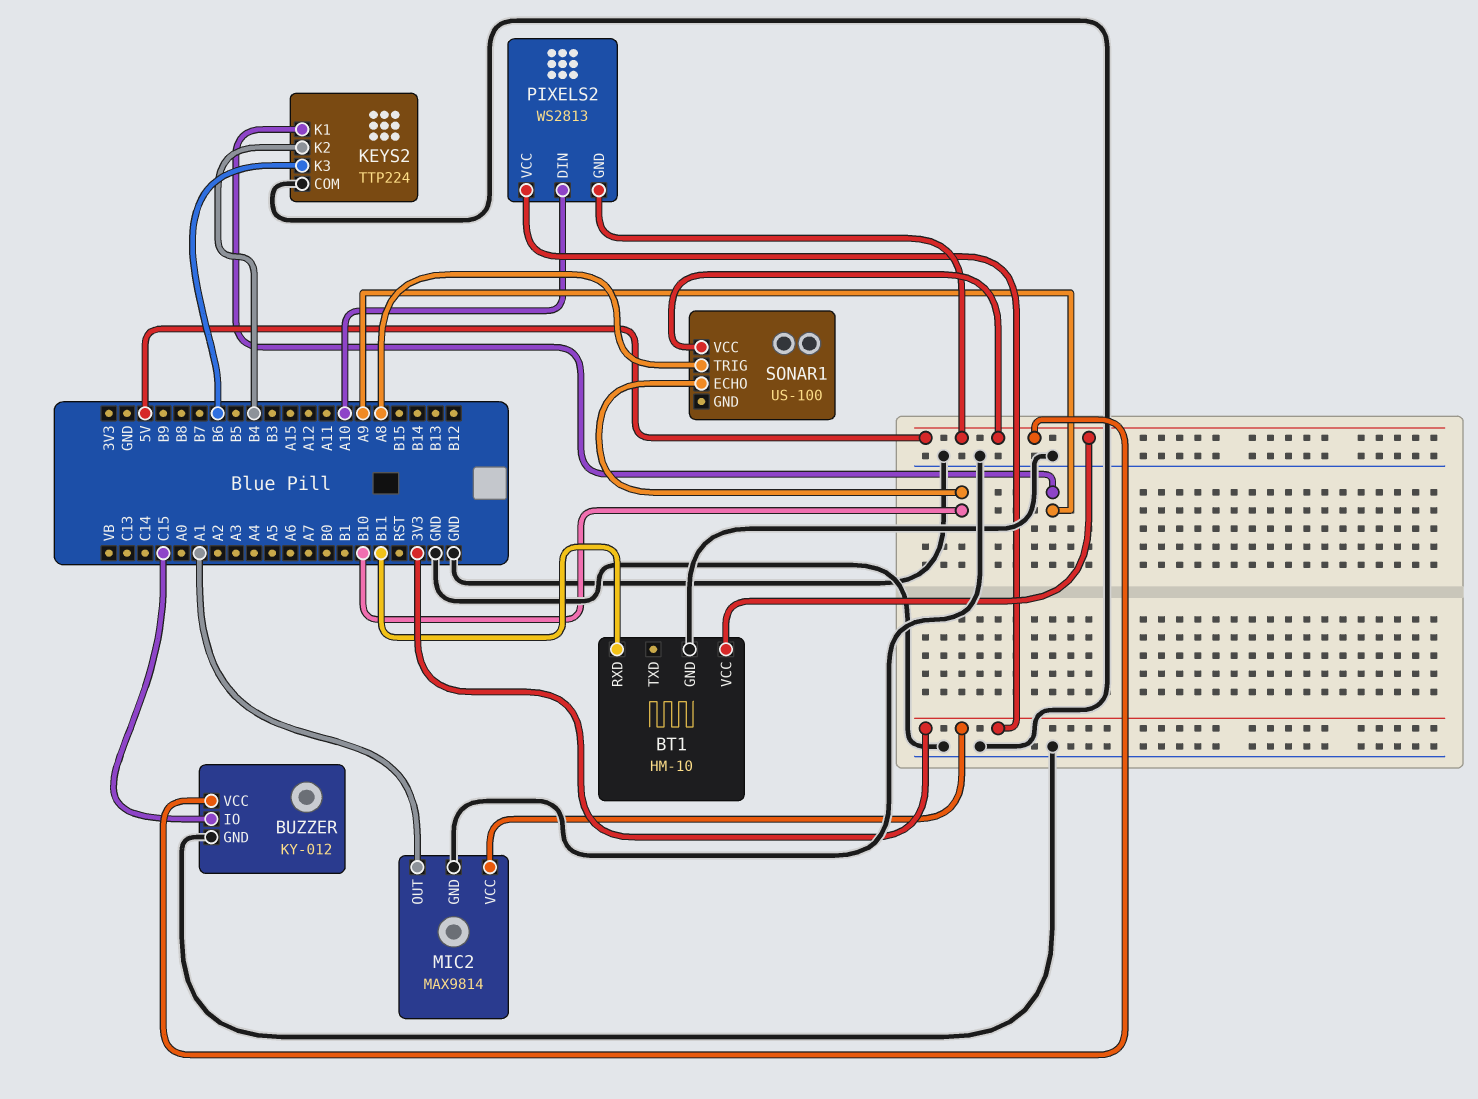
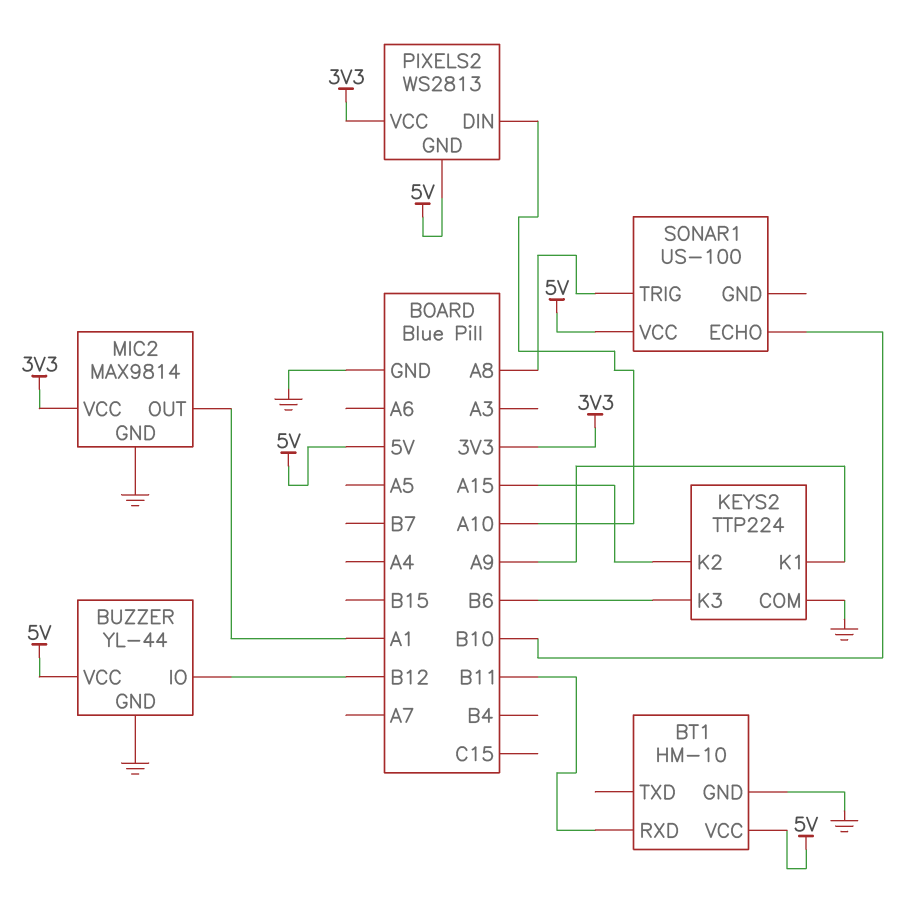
BUZZER: KY-012 -> YL-44
BUZZER pin IO: C15 -> B12
KEYS2 pin K2: B4 -> A15

